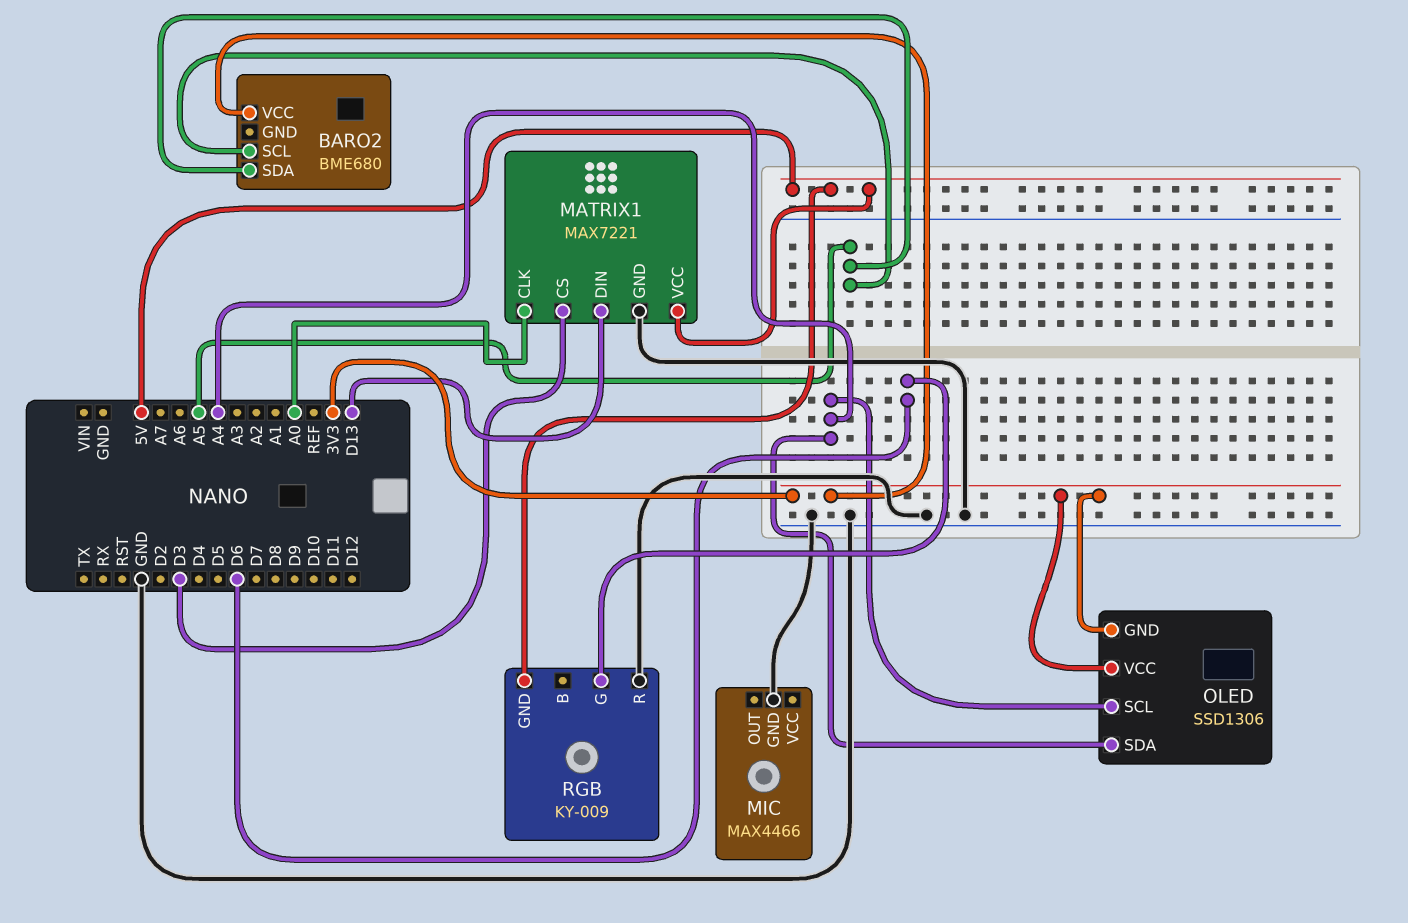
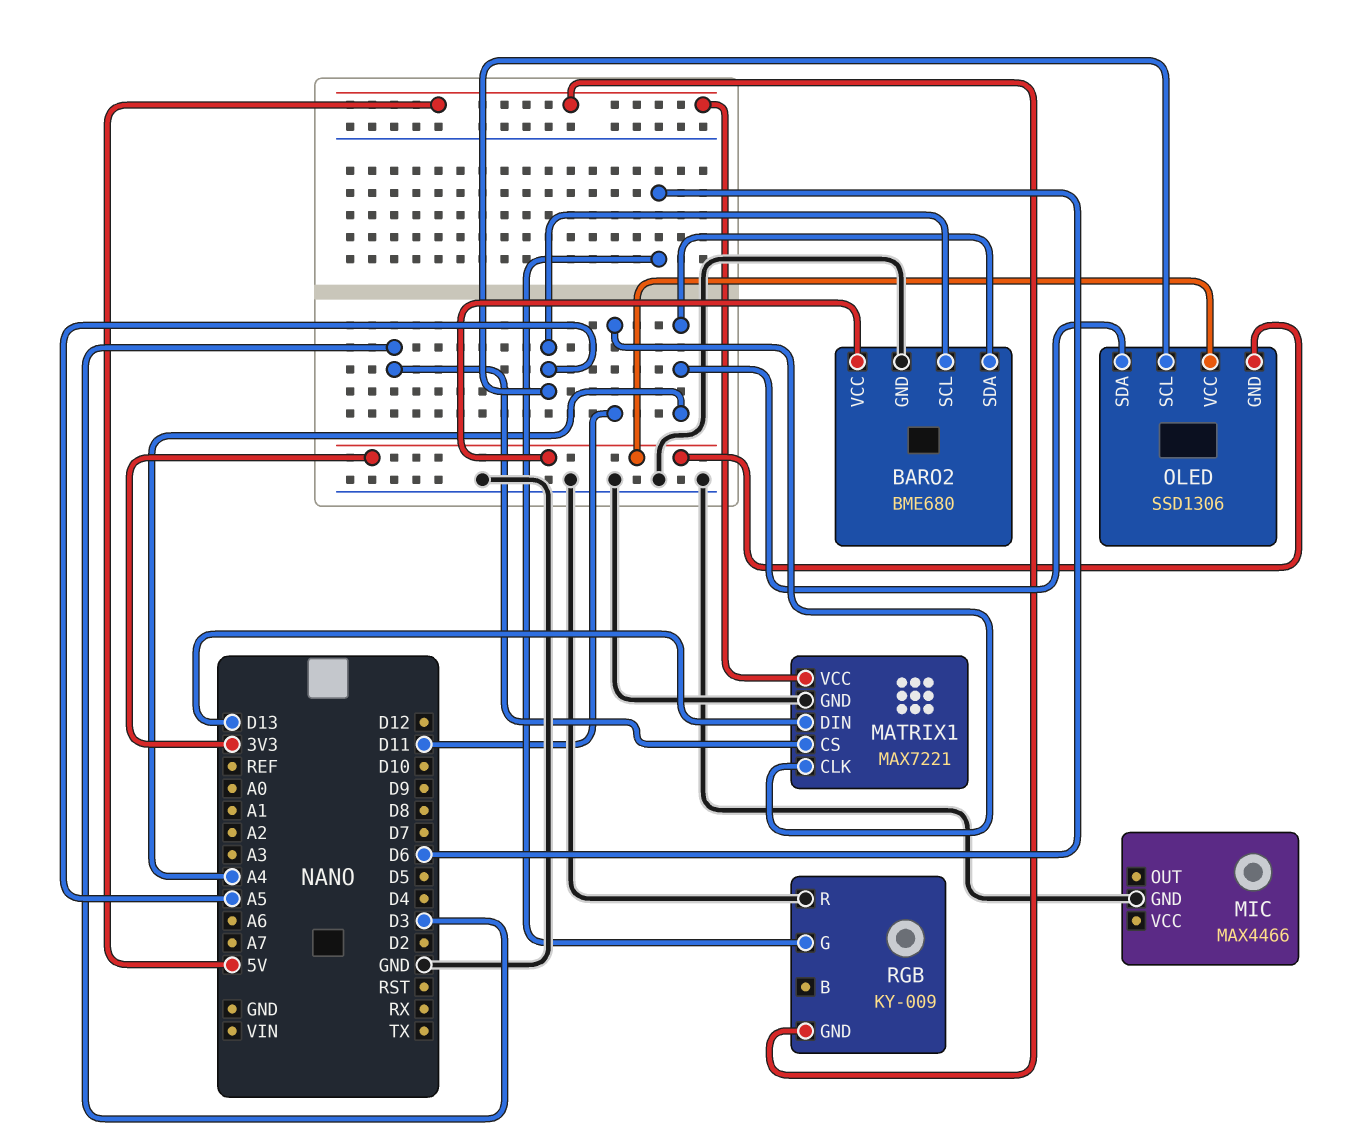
BARO2 pin GND: none -> GND
BARO2 pin SDA: A5 -> A4
MATRIX1 pin CLK: A0 -> D11
OLED pin SCL: A4 -> A5

